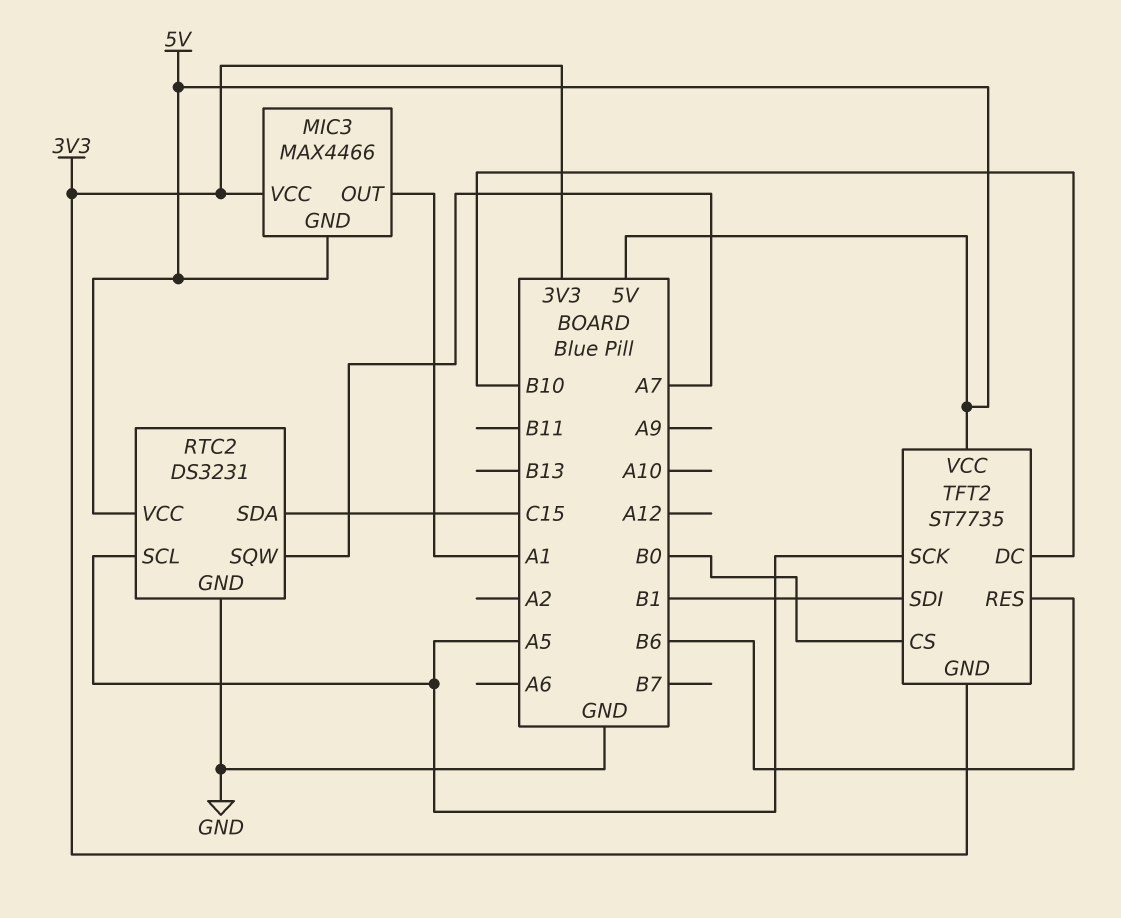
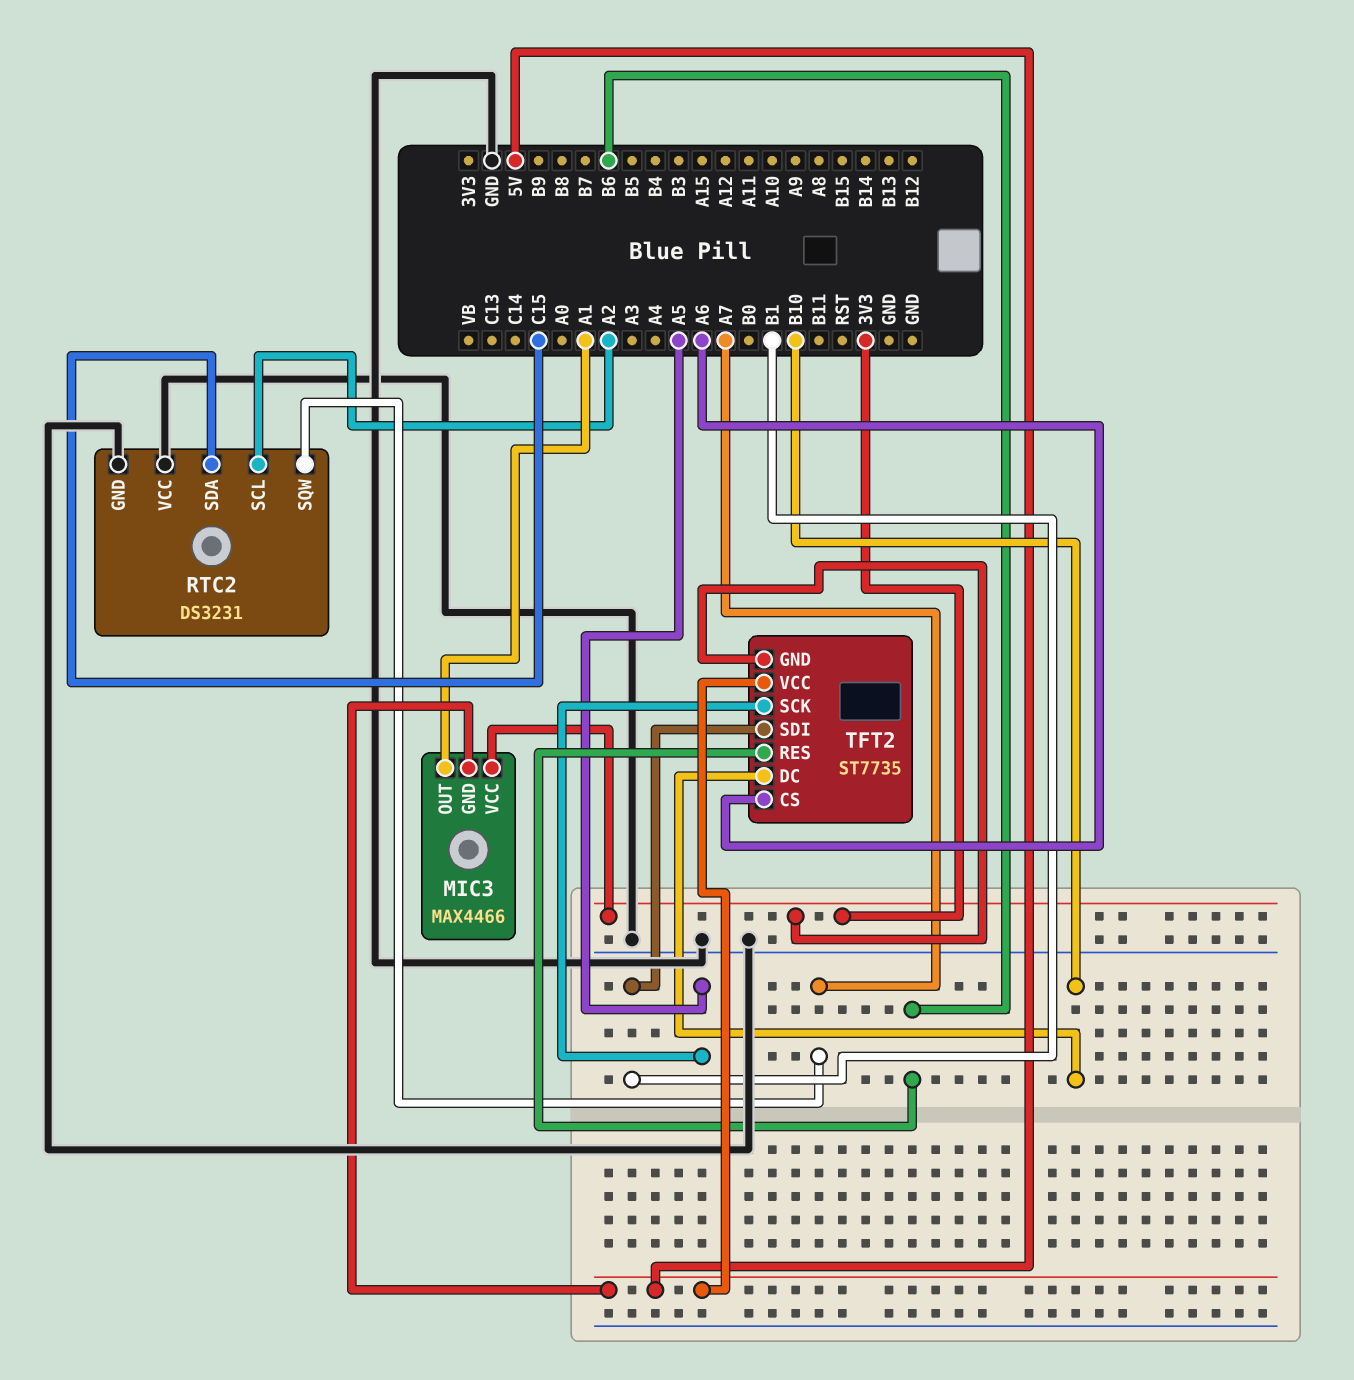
RTC2 pin SCL: A5 -> A2
RTC2 pin VCC: 5V -> GND
TFT2 pin CS: B0 -> A6

